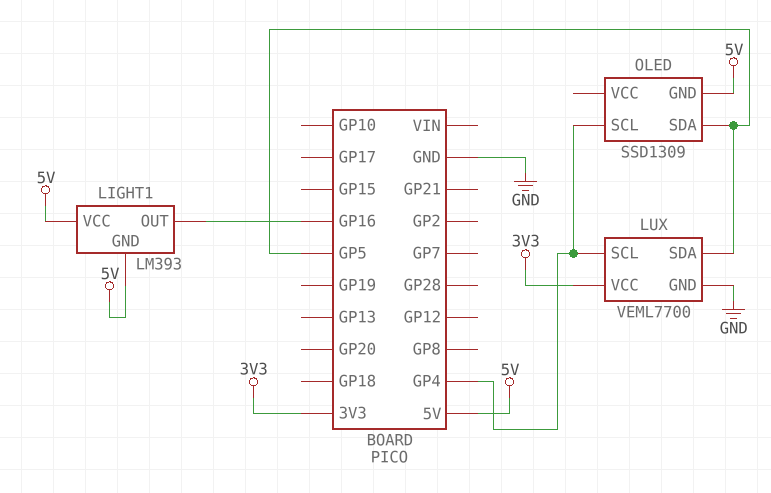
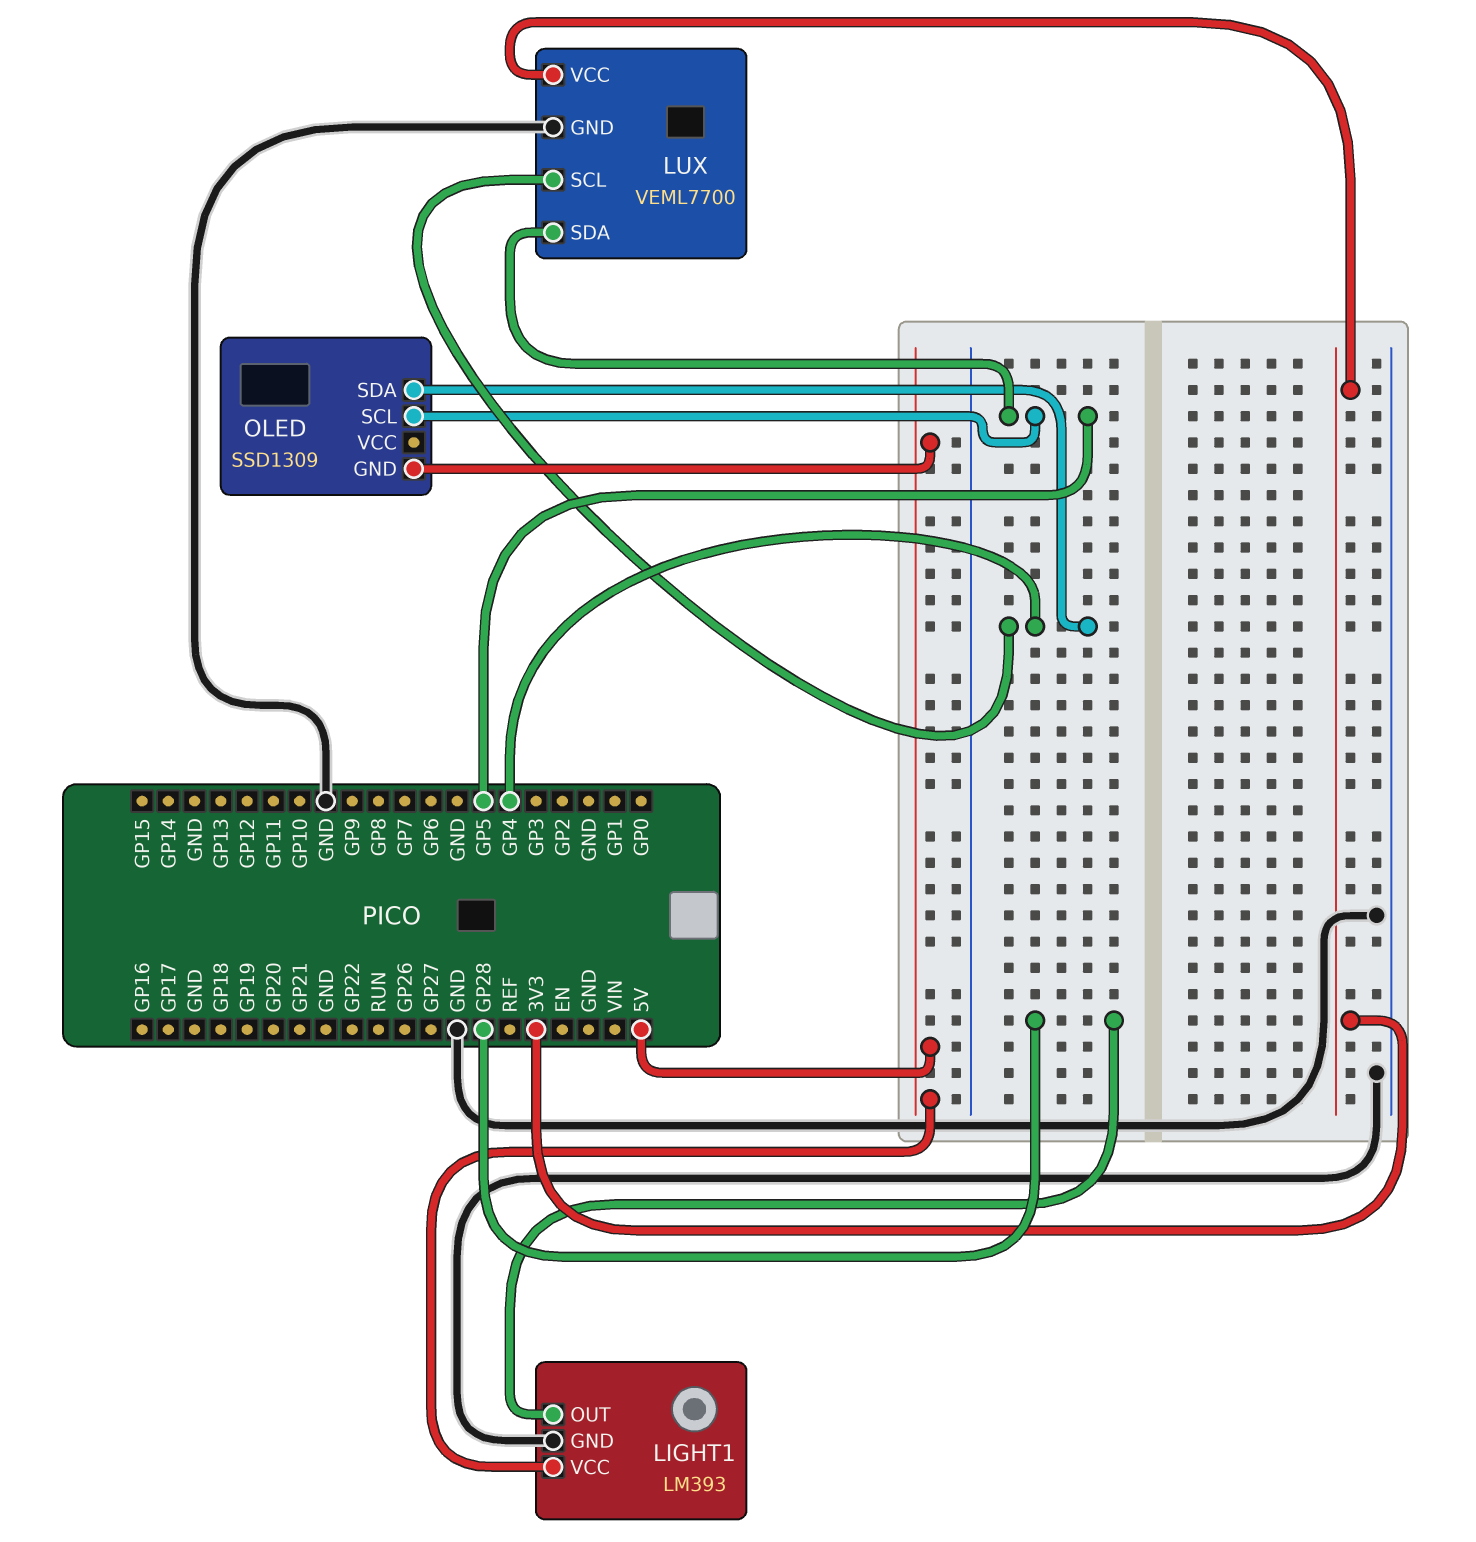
LIGHT1 pin GND: 5V -> GND
LIGHT1 pin OUT: GP16 -> GP28
OLED pin SCL: GP4 -> GP5
OLED pin SDA: GP5 -> GP4

